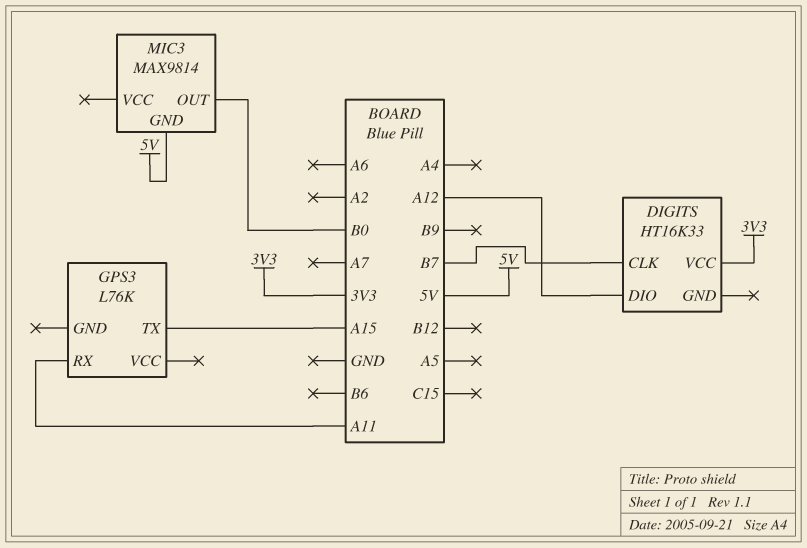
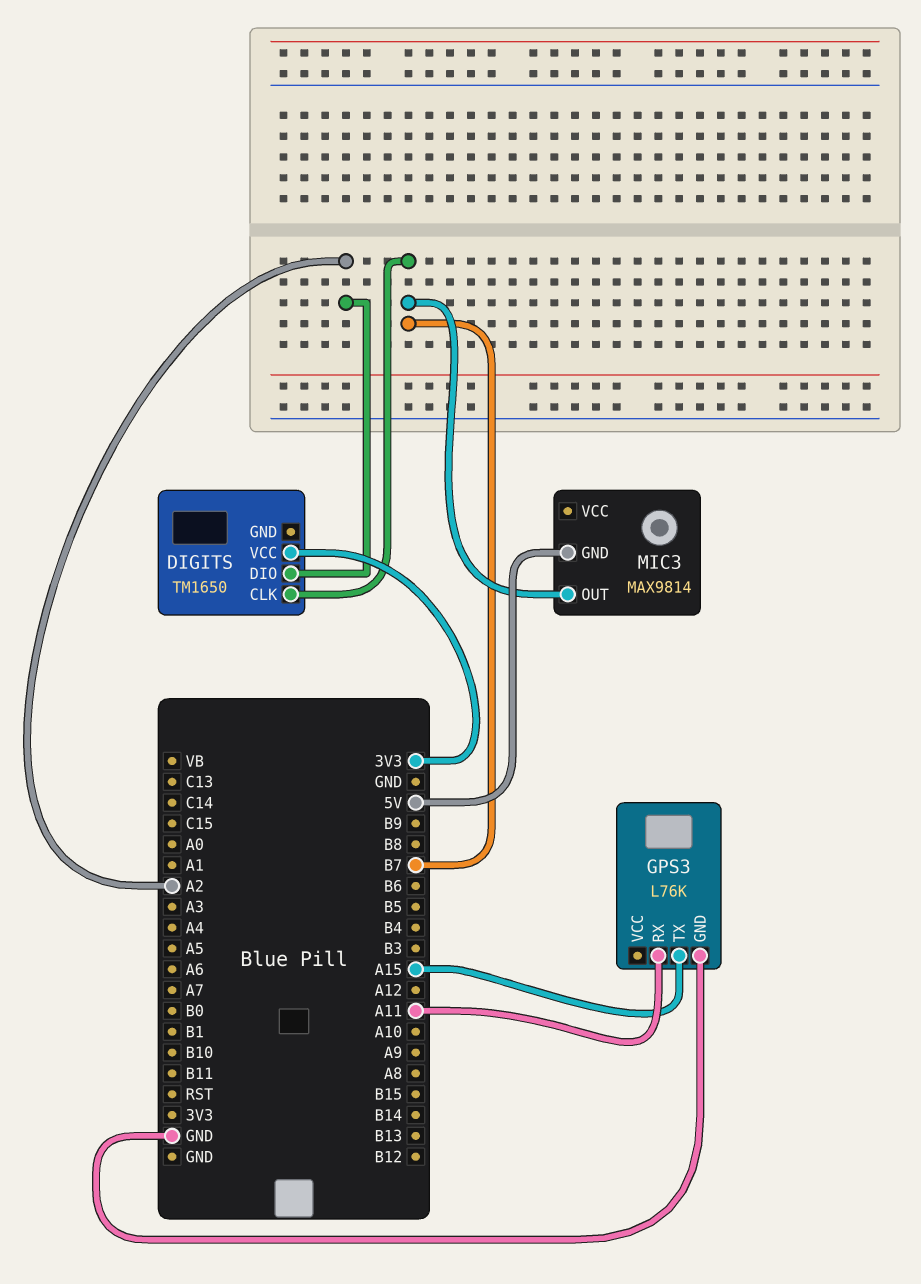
DIGITS: HT16K33 -> TM1650
DIGITS pin DIO: A12 -> A2
GPS3 pin GND: none -> GND
MIC3 pin OUT: B0 -> B7

